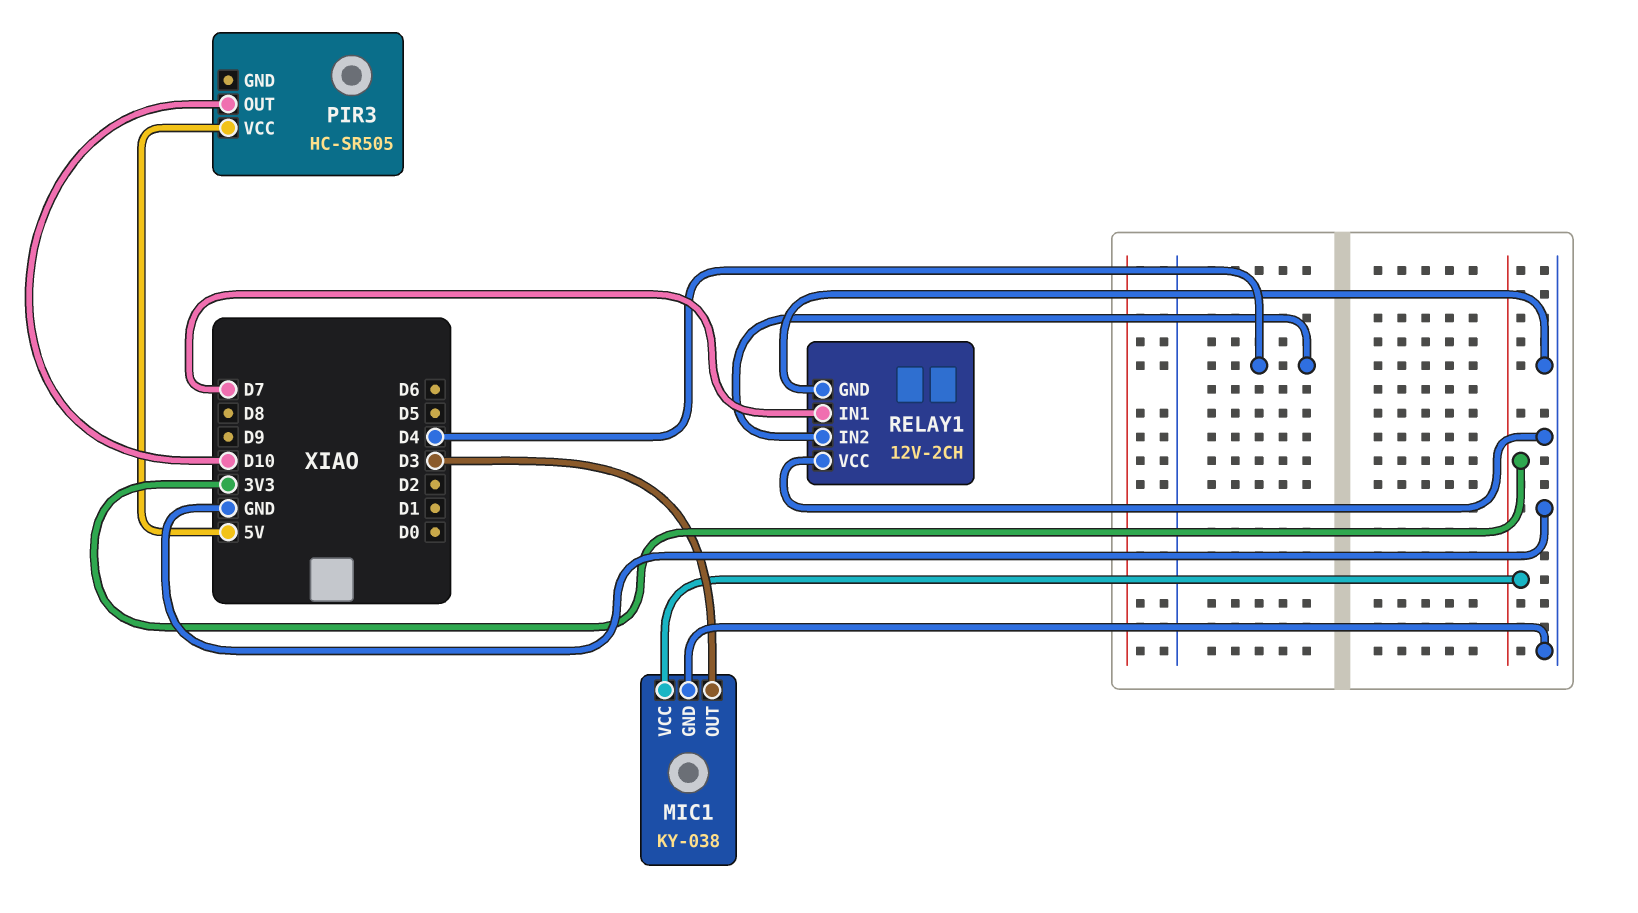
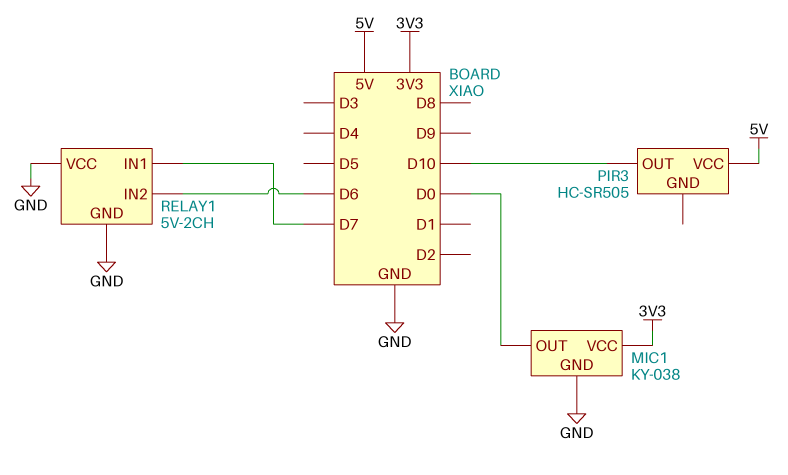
MIC1 pin OUT: D3 -> D0
RELAY1: 12V-2CH -> 5V-2CH
RELAY1 pin IN2: D4 -> D6

